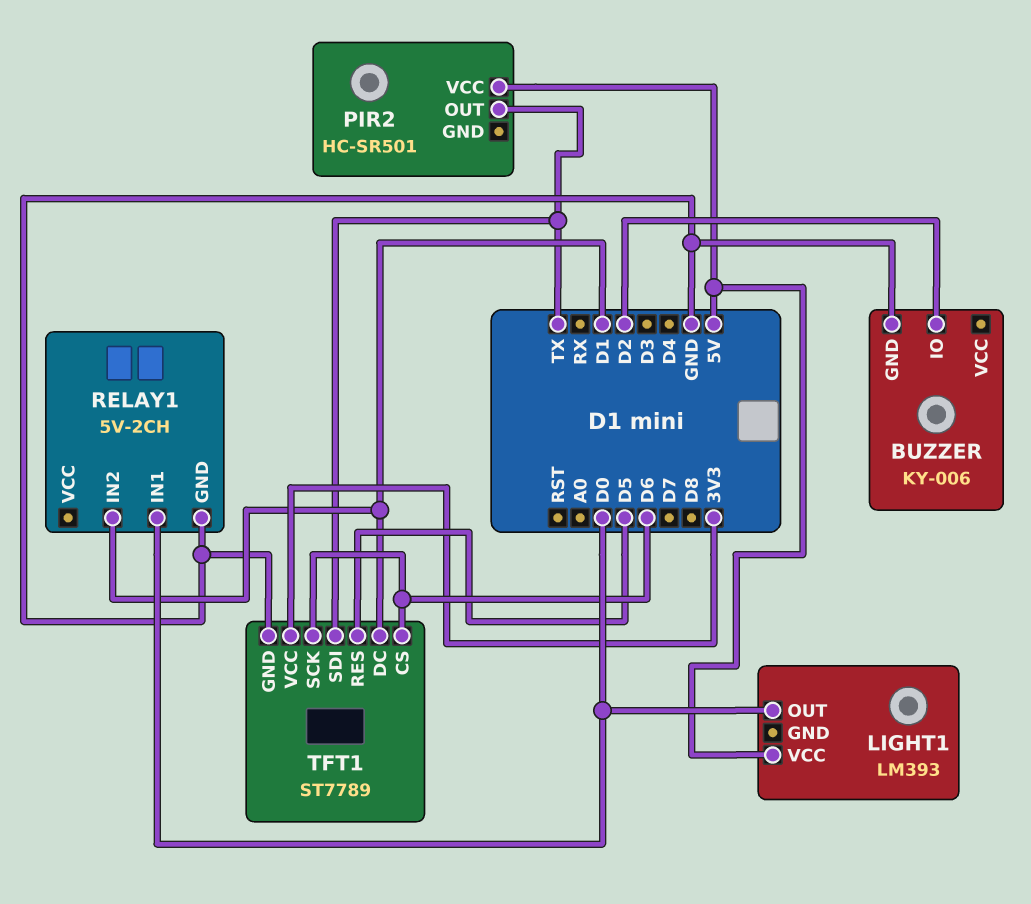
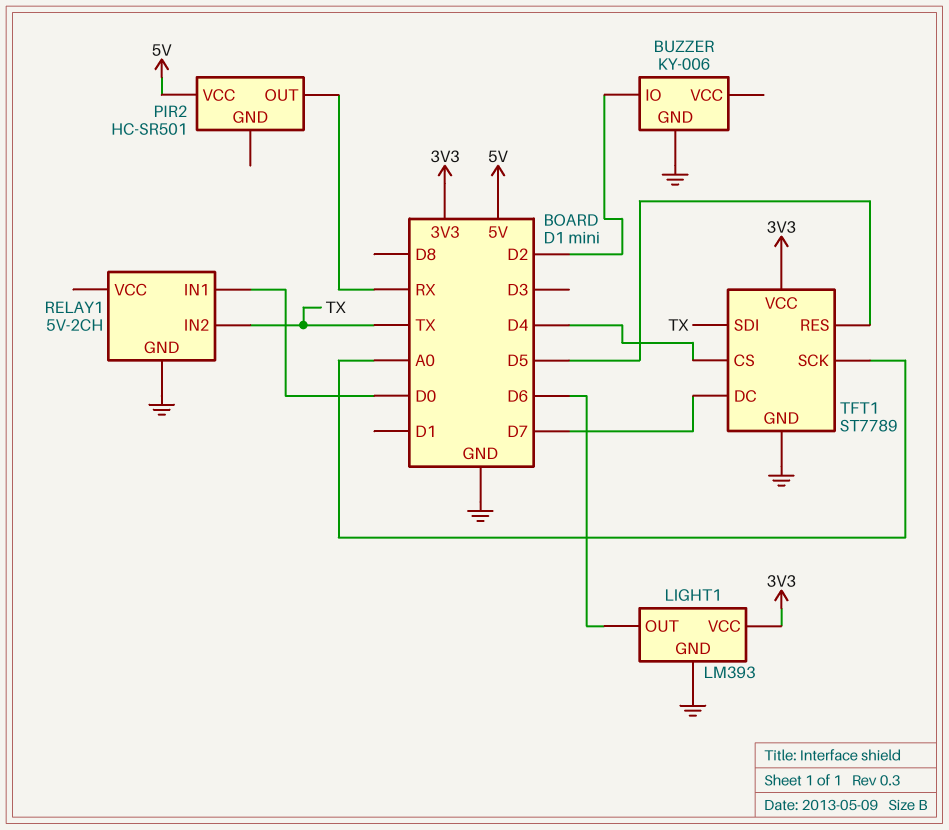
LIGHT1 pin GND: none -> GND
LIGHT1 pin OUT: D0 -> D6
LIGHT1 pin VCC: 5V -> 3V3
PIR2 pin OUT: TX -> RX
RELAY1 pin IN2: D1 -> TX
TFT1 pin CS: D6 -> D4
TFT1 pin DC: D1 -> D7
TFT1 pin SCK: D6 -> A0

